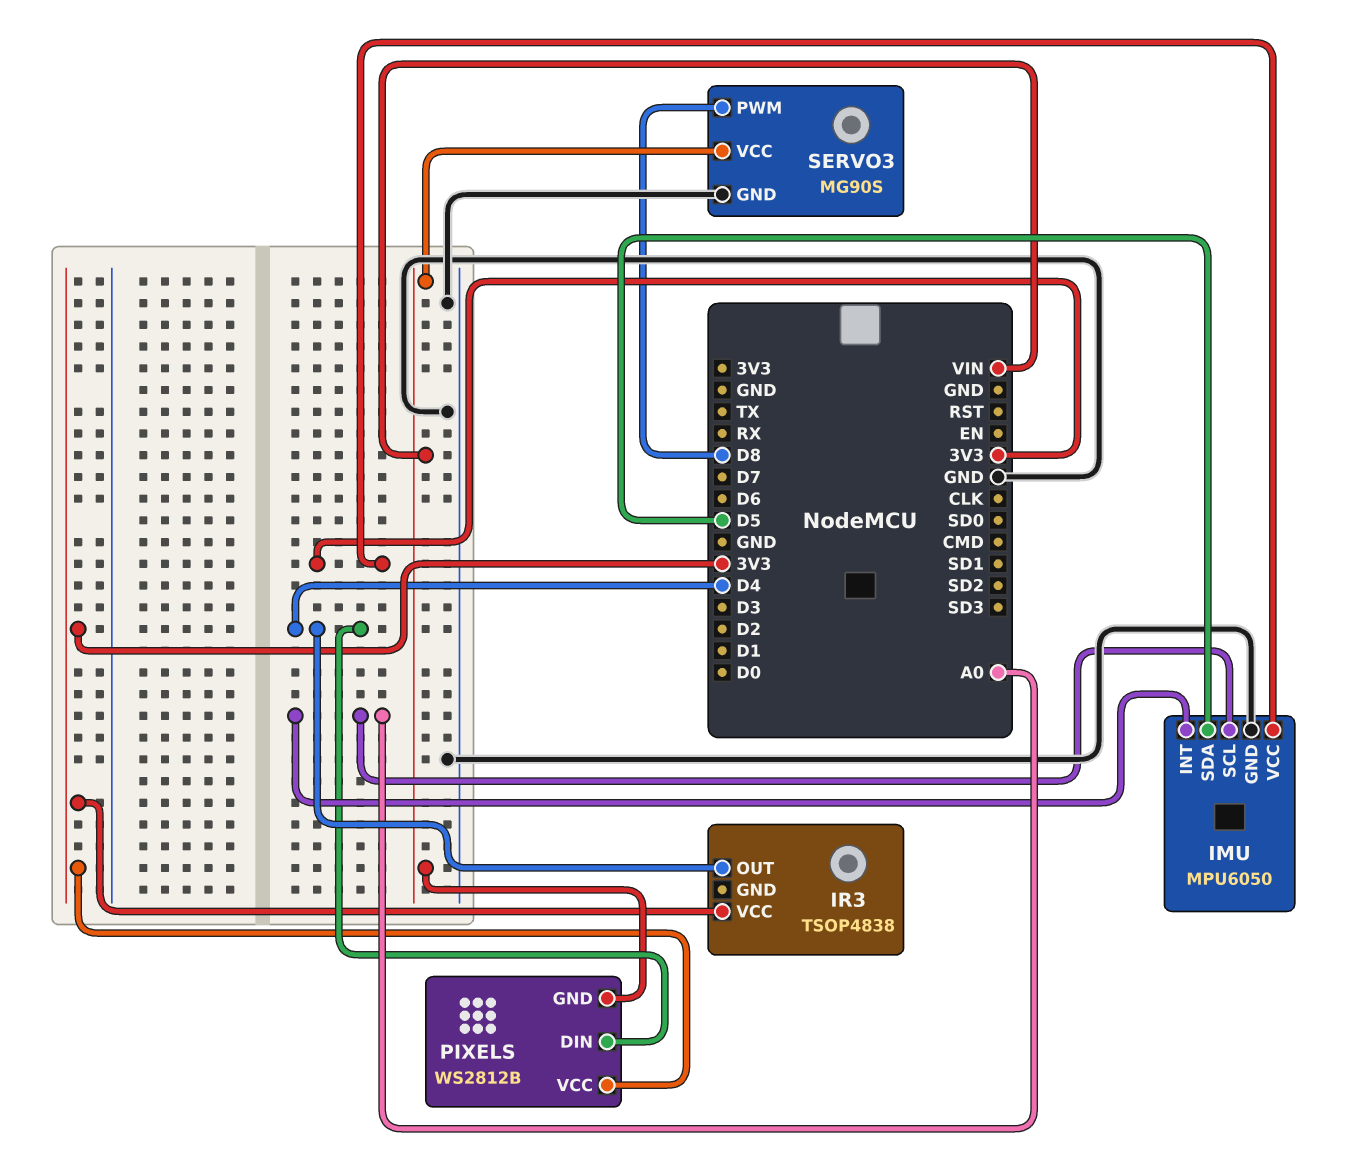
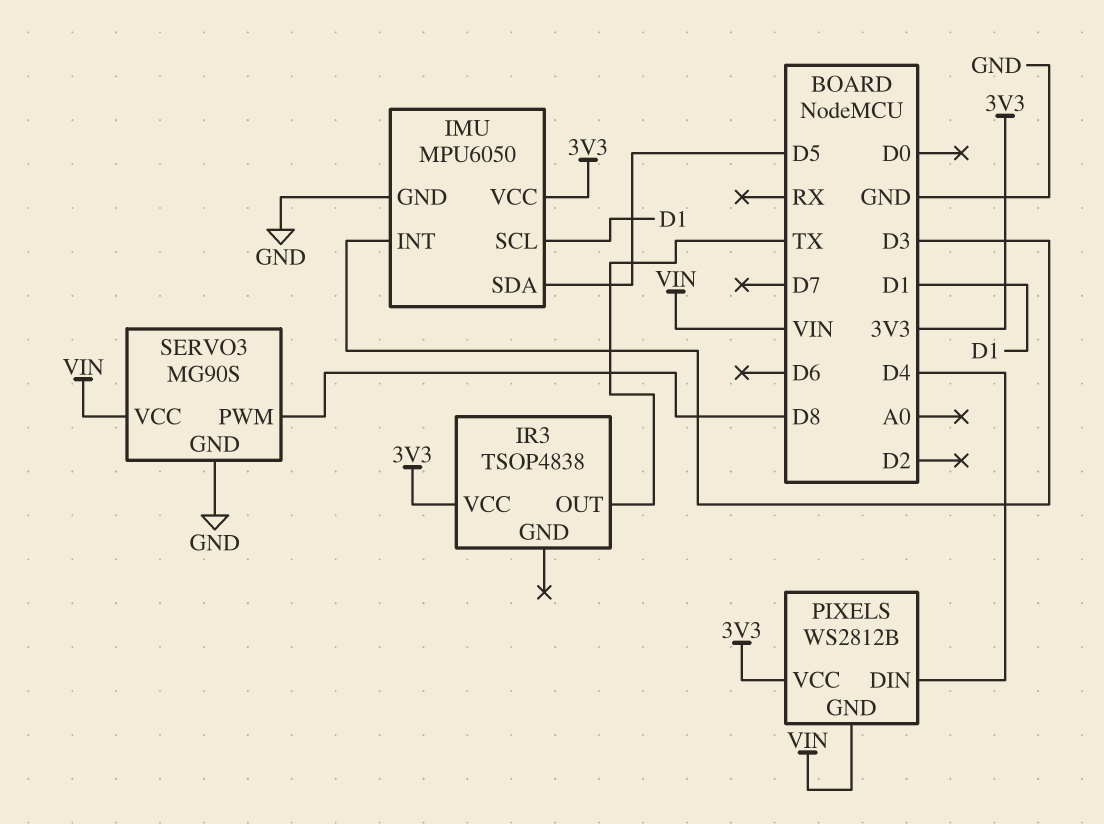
IMU pin INT: A0 -> D3
IMU pin SCL: A0 -> D1
IR3 pin OUT: D4 -> TX

